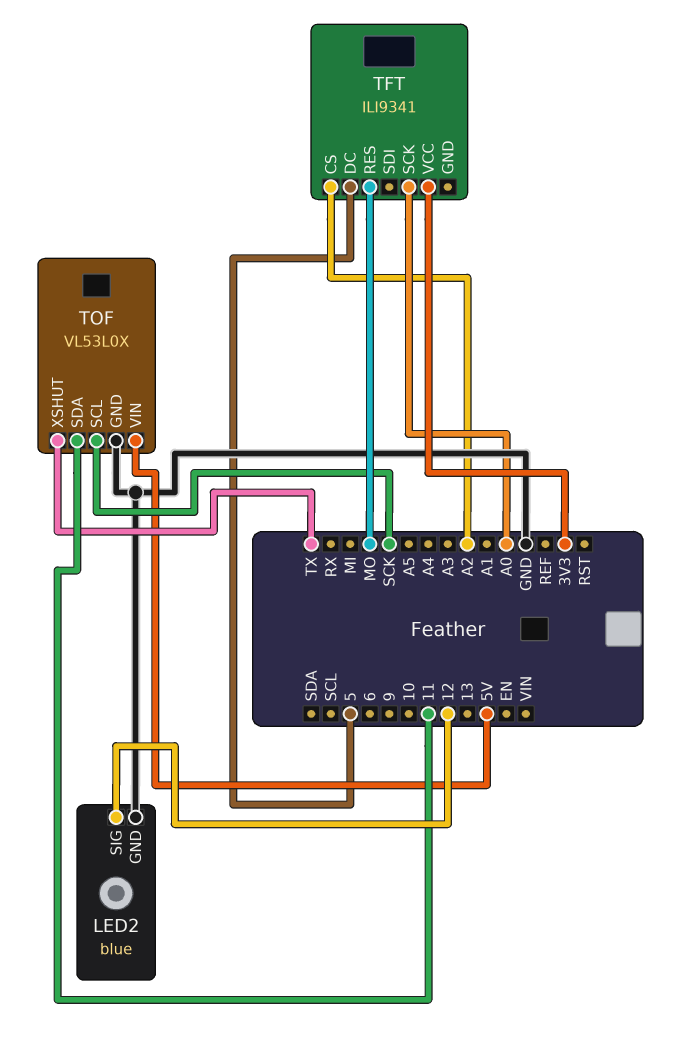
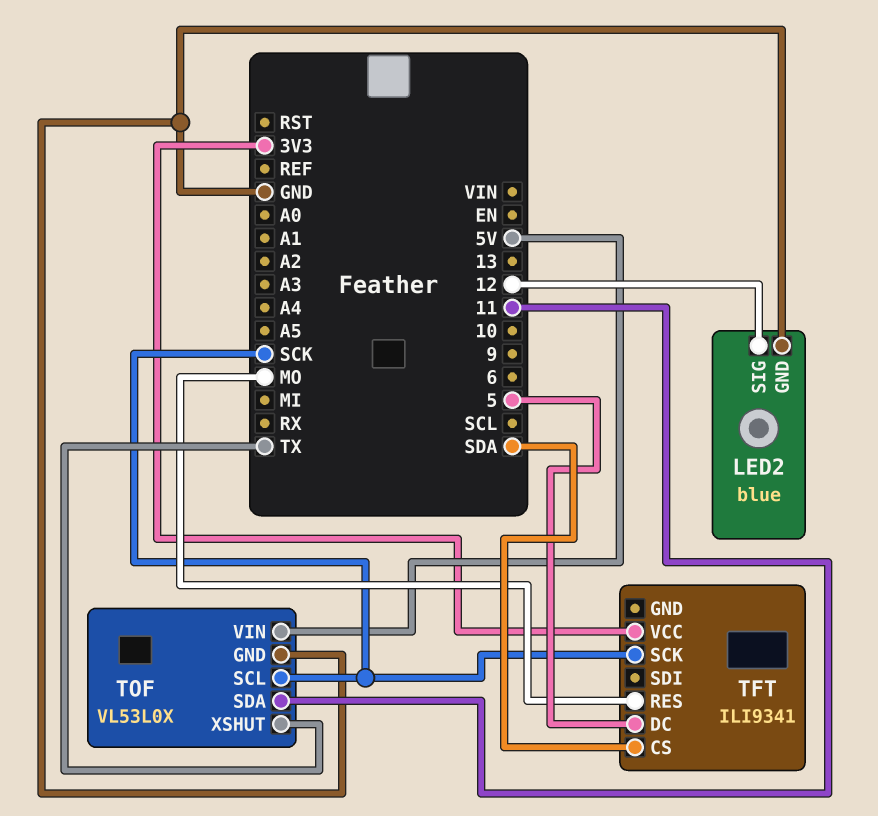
TFT pin CS: A2 -> SDA
TFT pin SCK: A0 -> SCK

